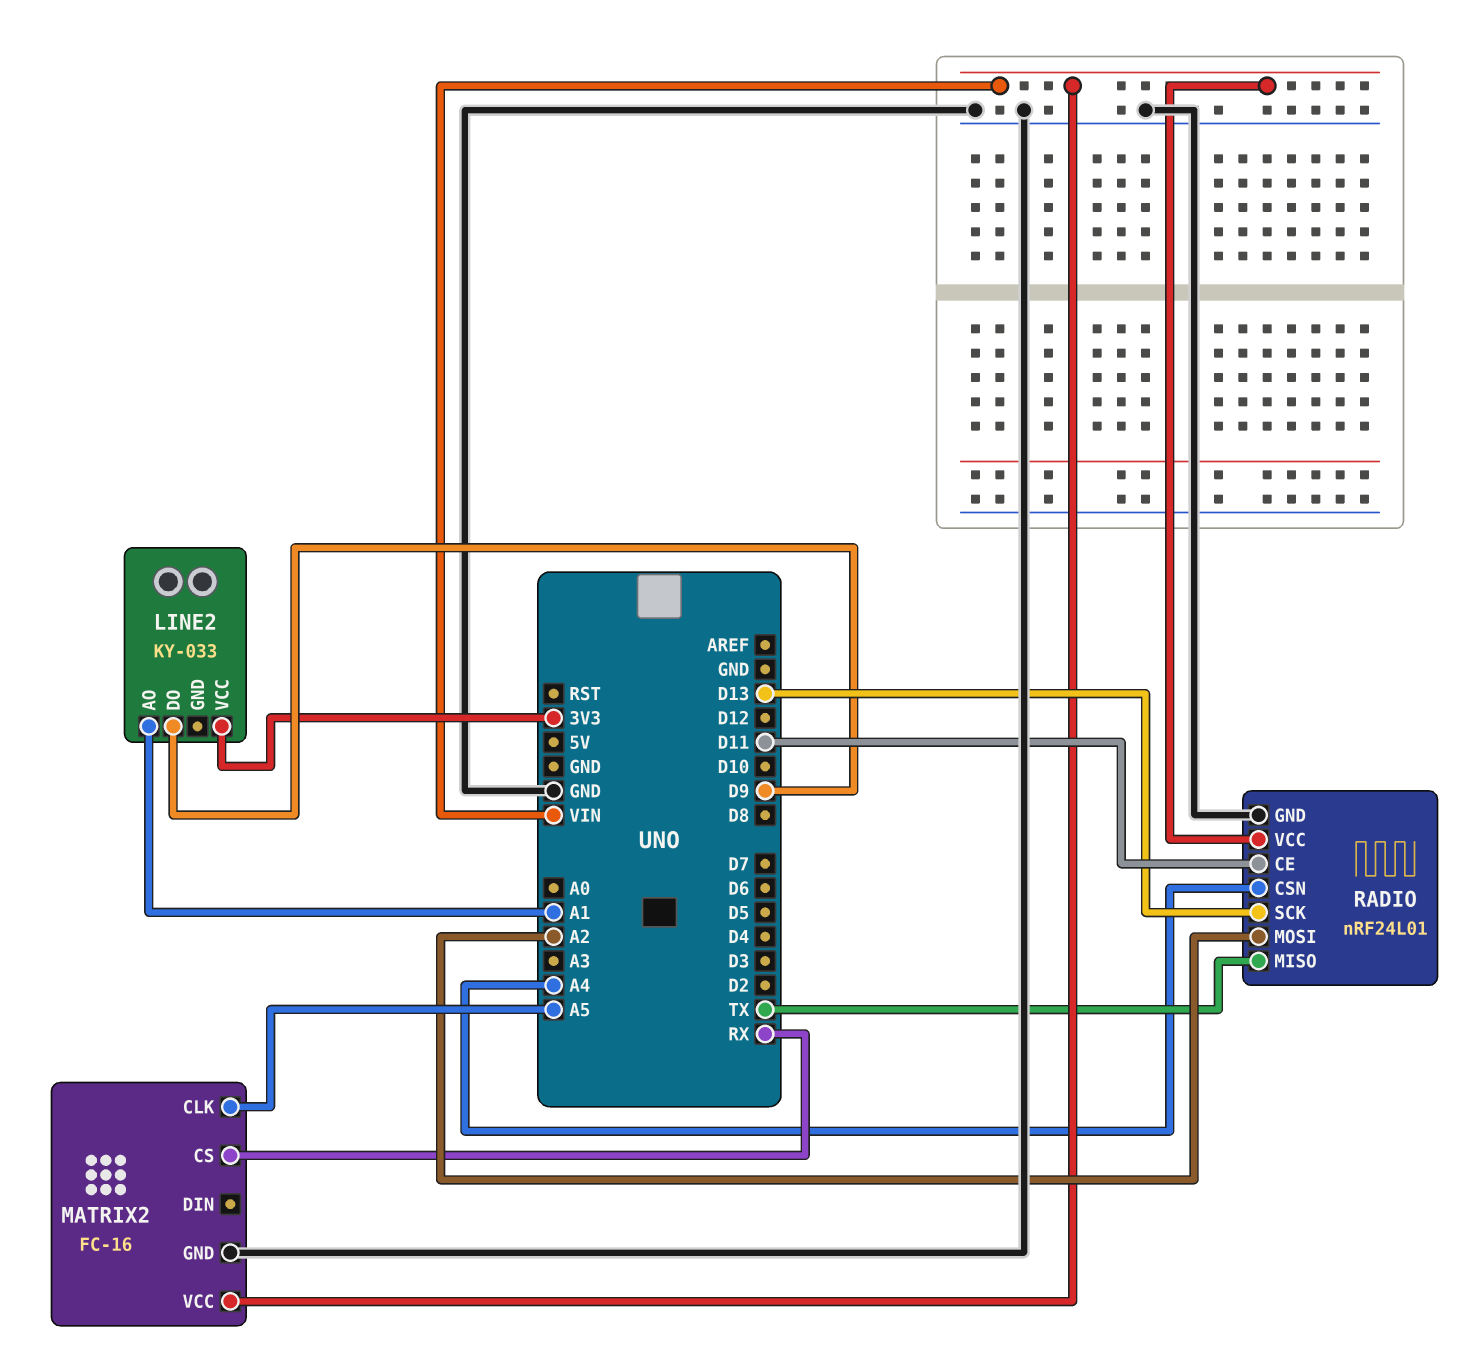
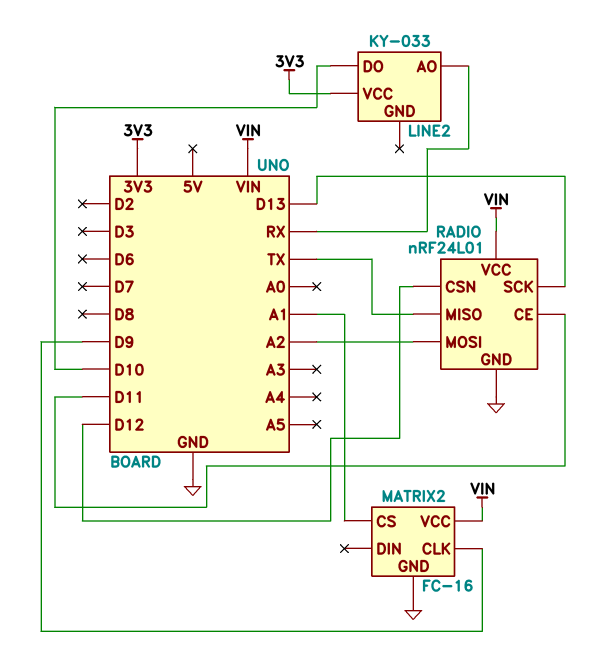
LINE2 pin AO: A1 -> RX
LINE2 pin DO: D9 -> D10
MATRIX2 pin CLK: A5 -> D9
MATRIX2 pin CS: RX -> A1
RADIO pin CSN: A4 -> D12

